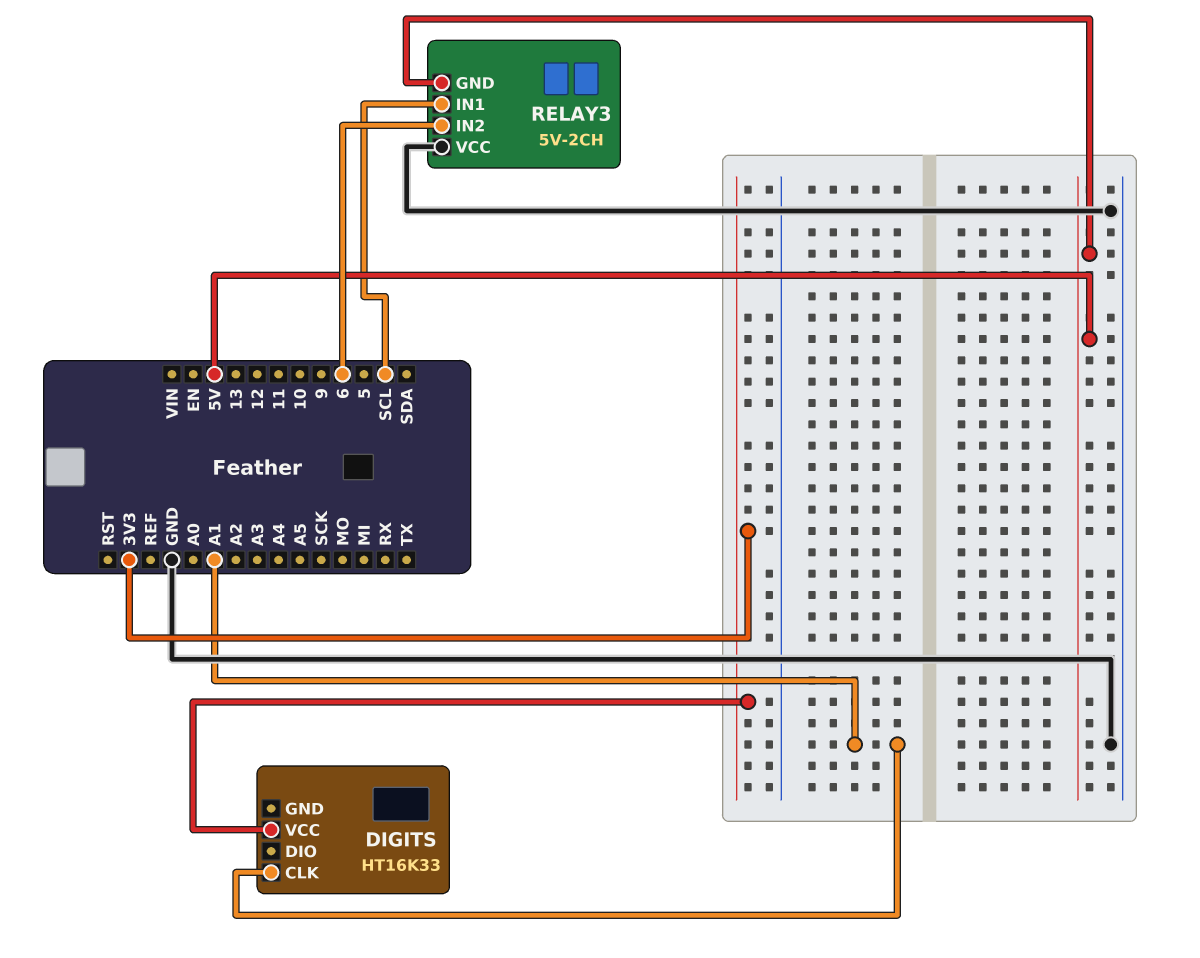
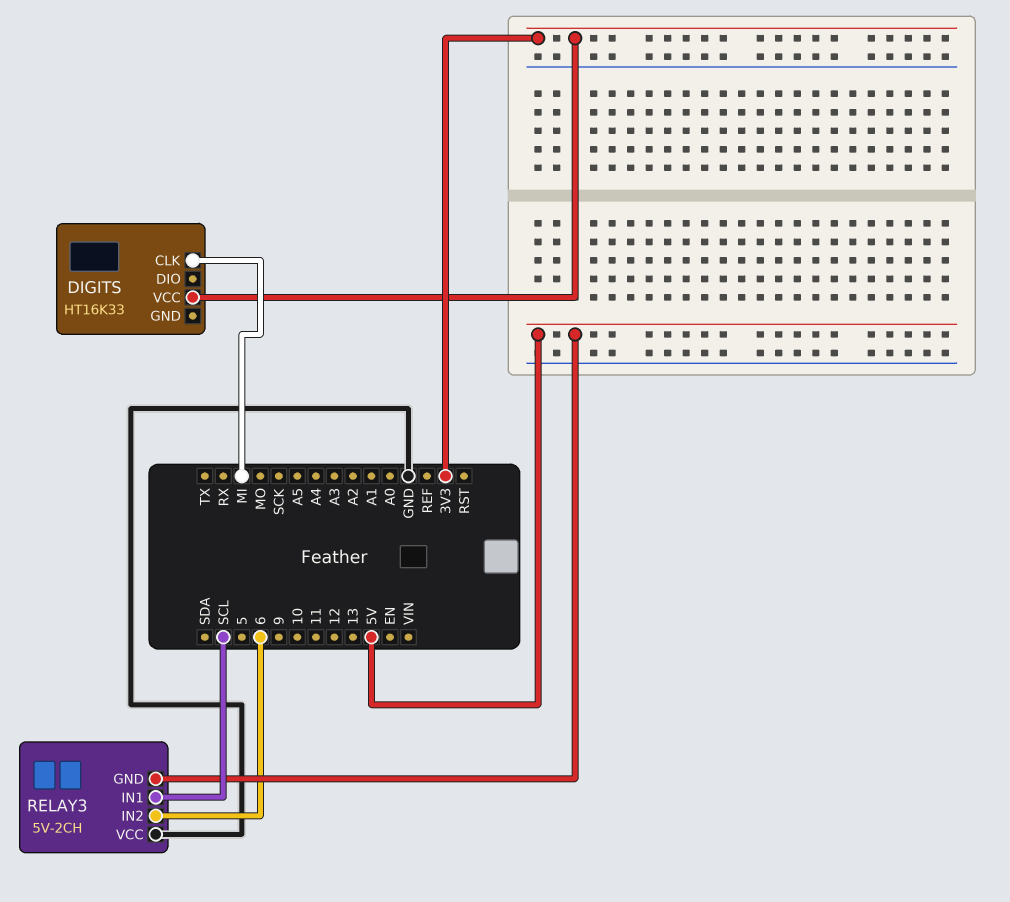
DIGITS pin CLK: A1 -> MI

